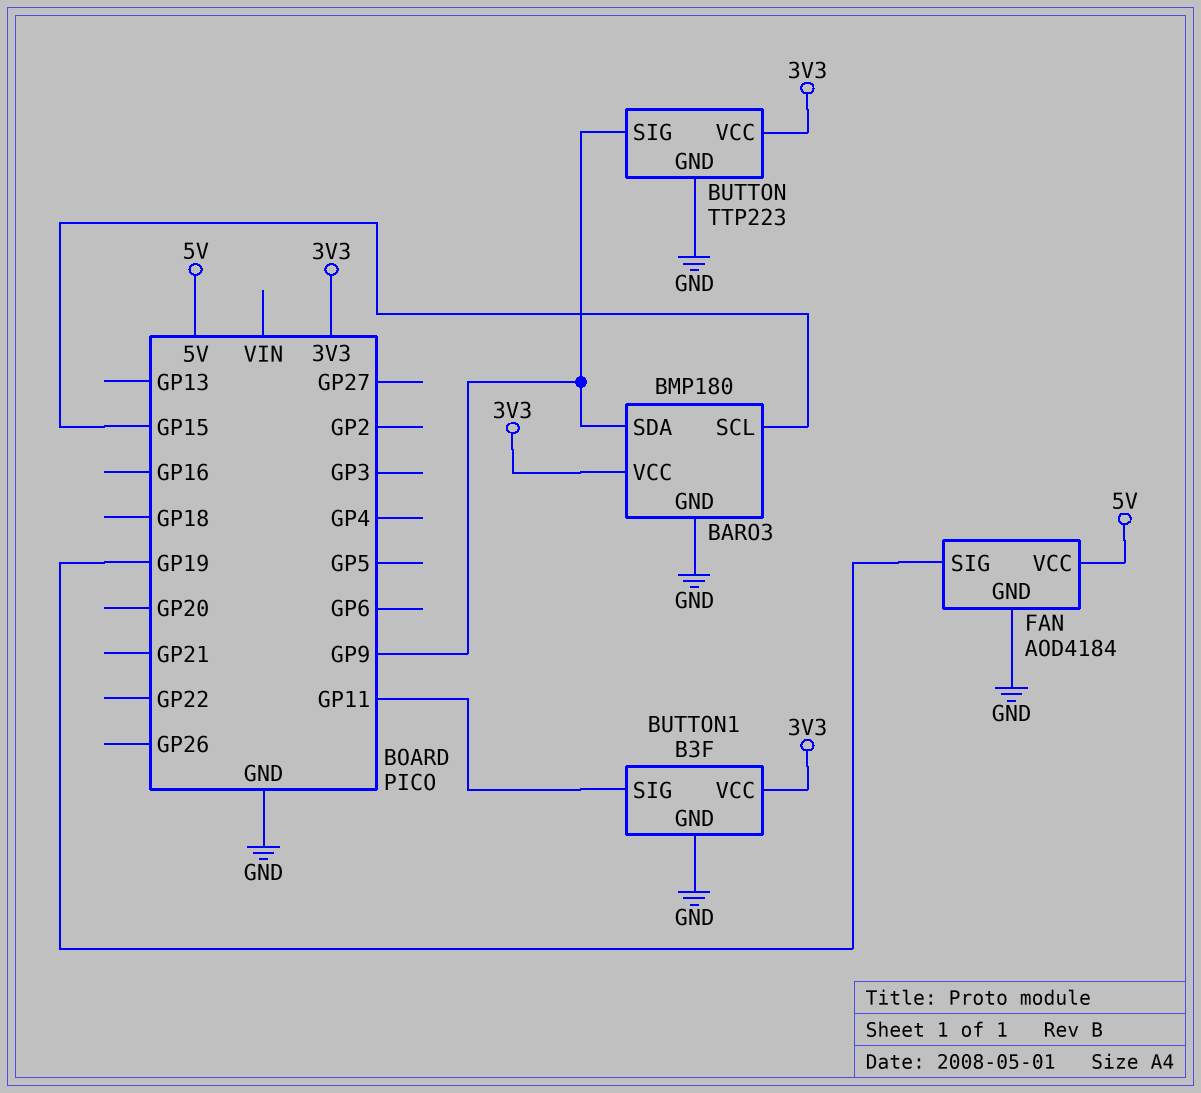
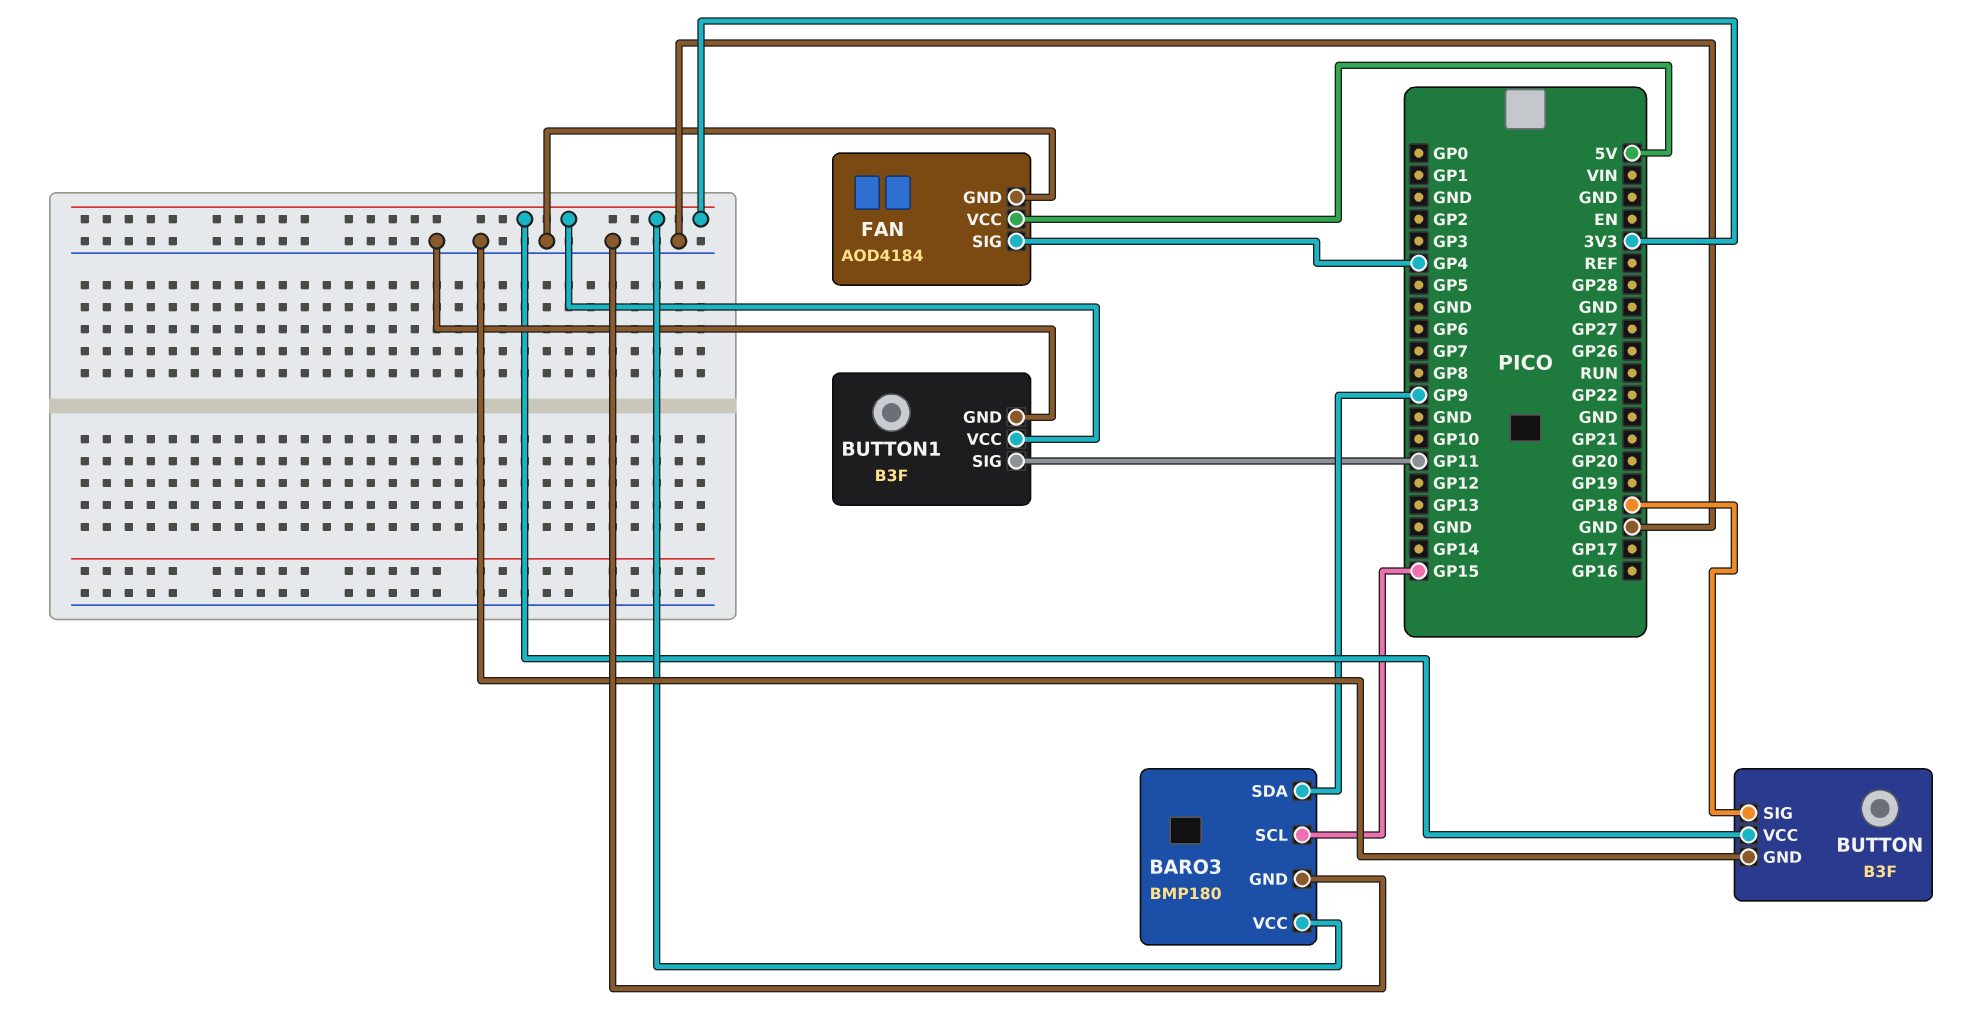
BUTTON: TTP223 -> B3F
BUTTON pin SIG: GP9 -> GP18
FAN pin SIG: GP19 -> GP4

